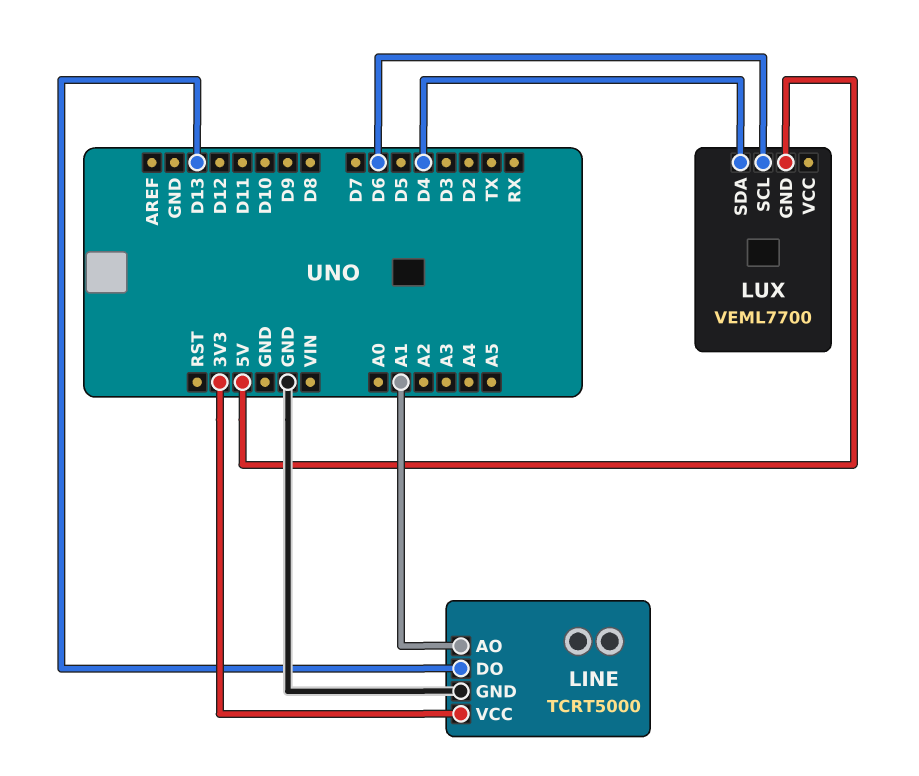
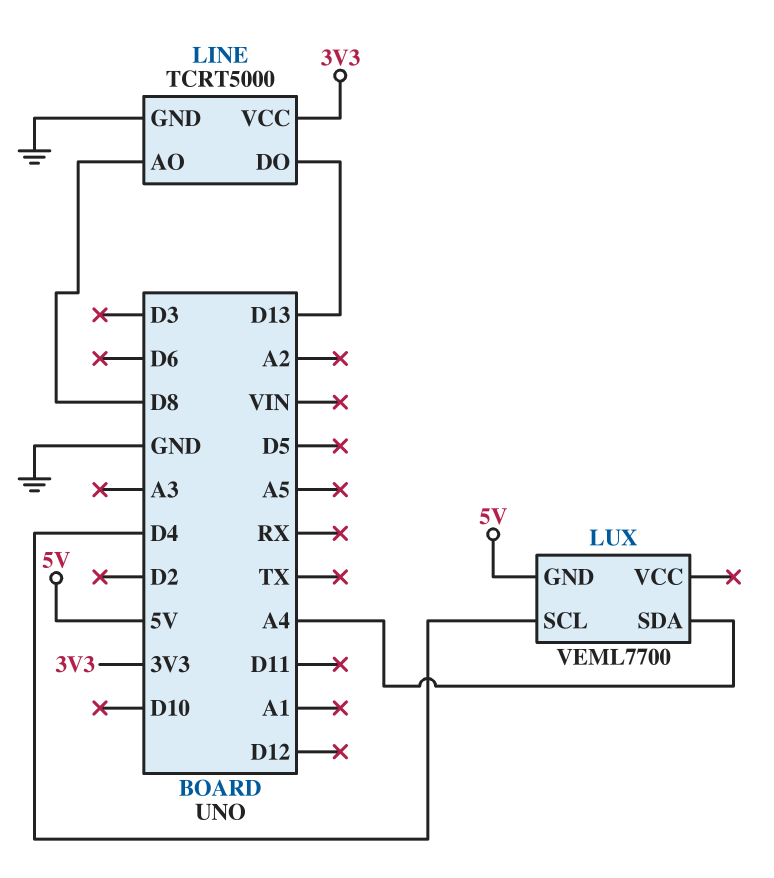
LINE pin AO: A1 -> D8
LUX pin SCL: D6 -> D4
LUX pin SDA: D4 -> A4

